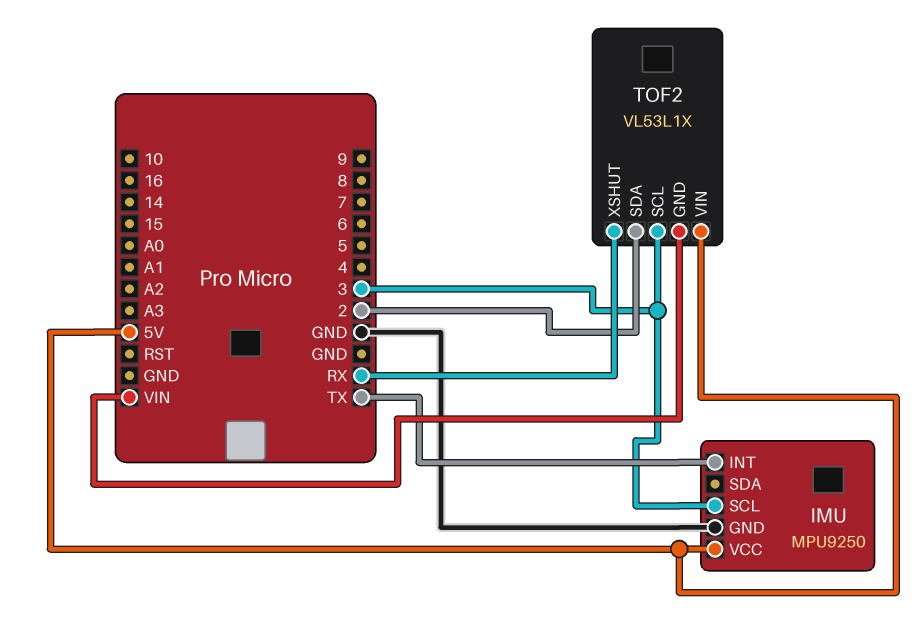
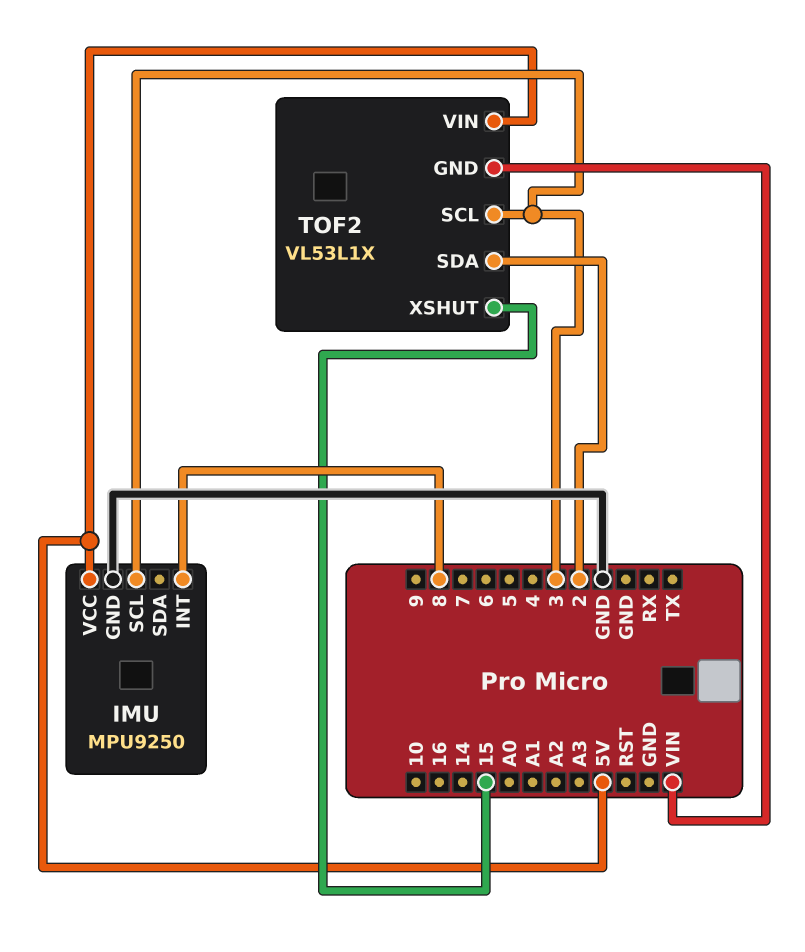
IMU pin INT: TX -> 8
TOF2 pin XSHUT: RX -> 15

